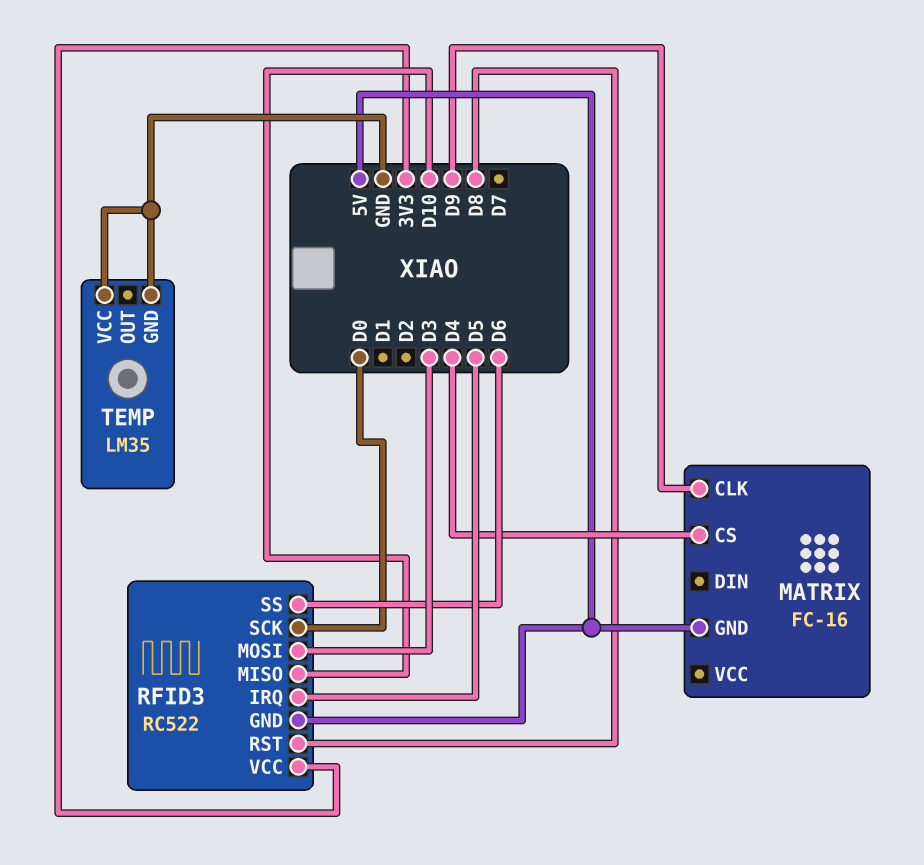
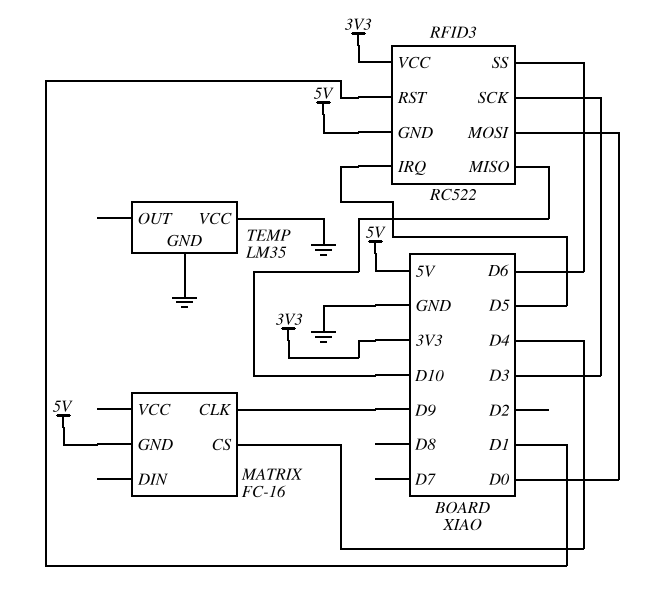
RFID3 pin MOSI: D3 -> D0
RFID3 pin RST: D8 -> D1
RFID3 pin SCK: D0 -> D3

